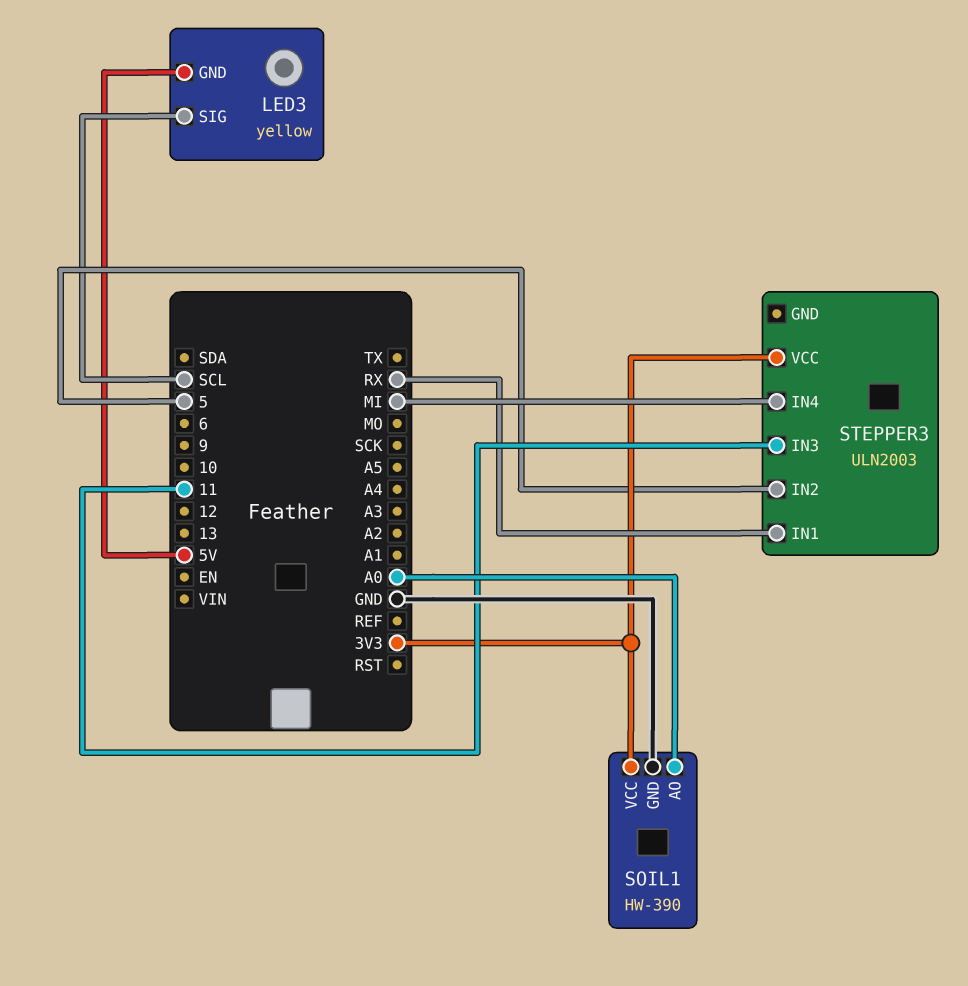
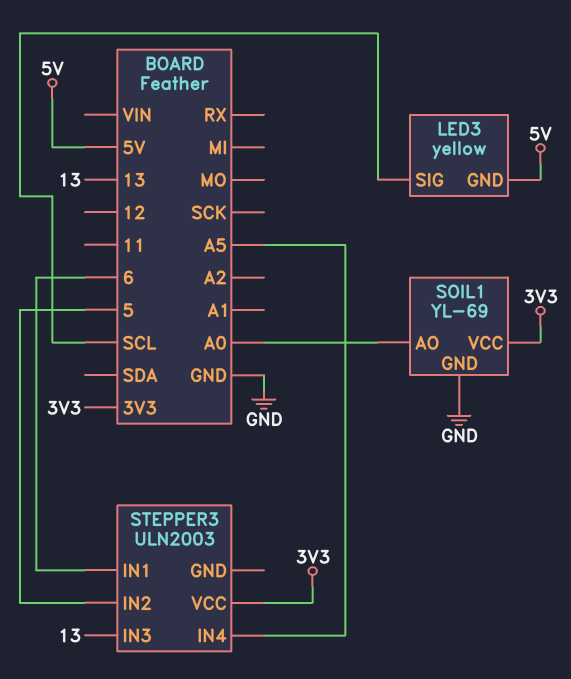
SOIL1: HW-390 -> YL-69
STEPPER3 pin IN1: RX -> 6
STEPPER3 pin IN3: 11 -> 13
STEPPER3 pin IN4: MI -> A5

